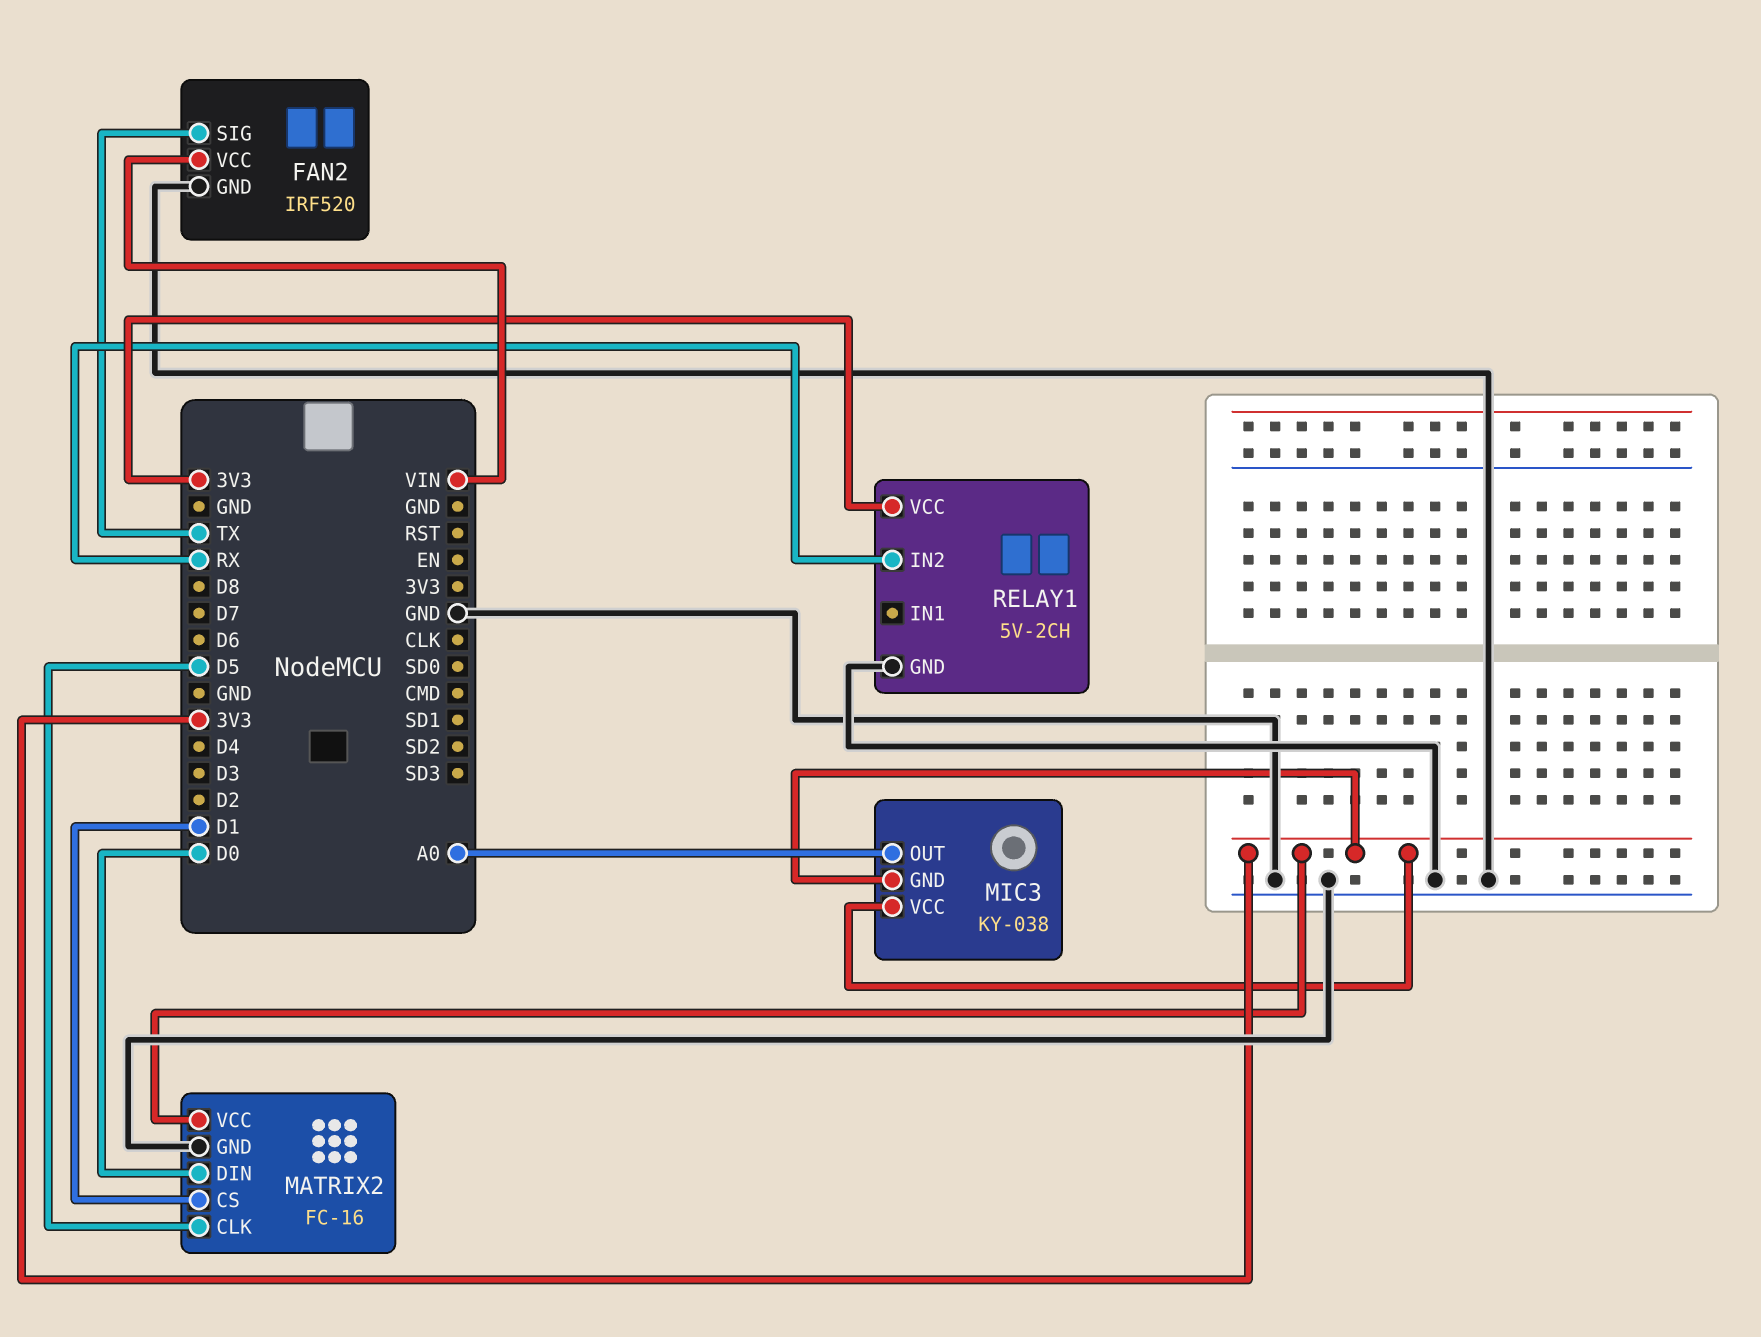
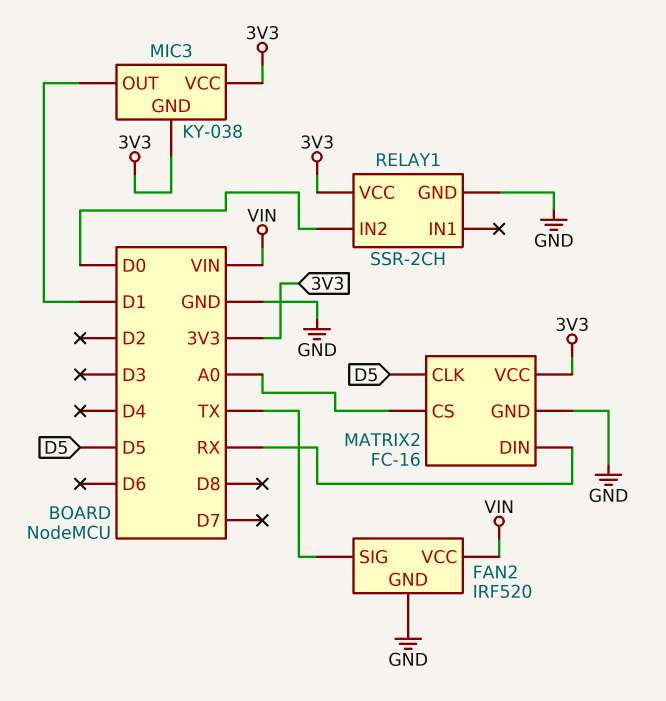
MATRIX2 pin CS: D1 -> A0
MATRIX2 pin DIN: D0 -> RX
MIC3 pin OUT: A0 -> D1
RELAY1: 5V-2CH -> SSR-2CH
RELAY1 pin IN2: RX -> D0

